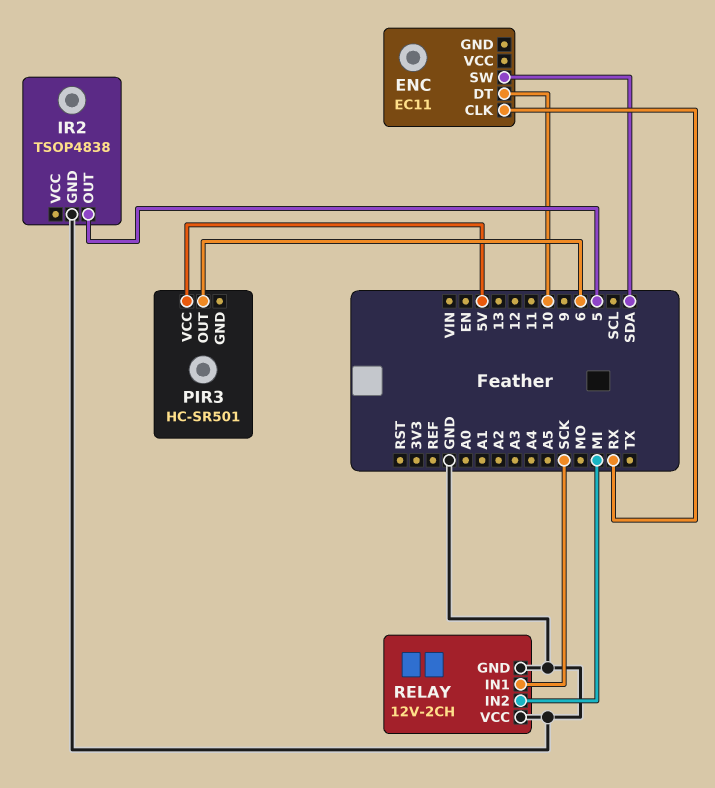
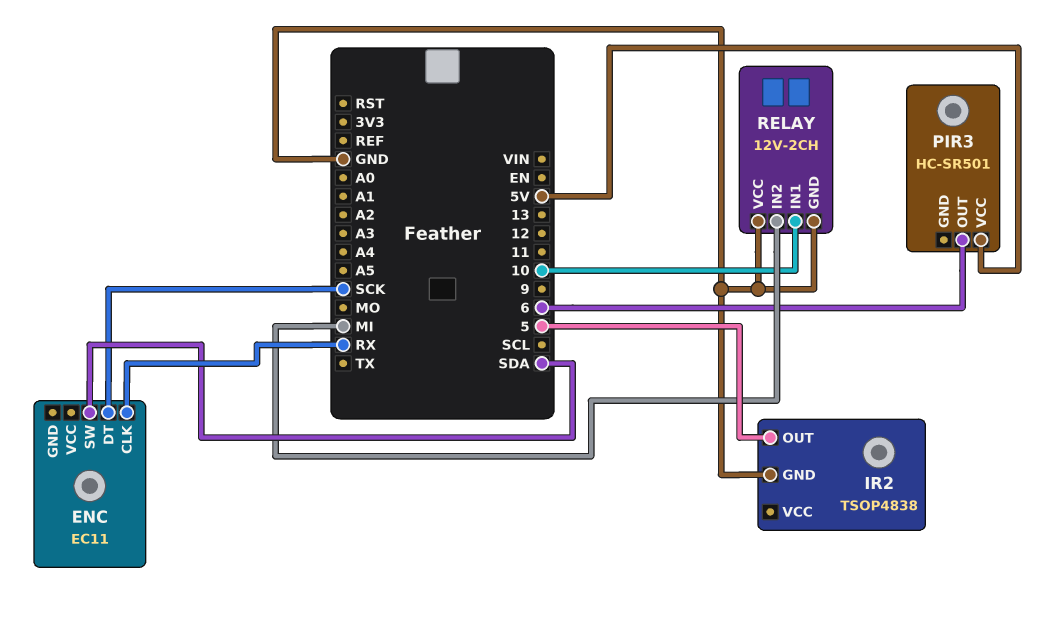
ENC pin DT: 10 -> SCK
RELAY pin IN1: SCK -> 10

